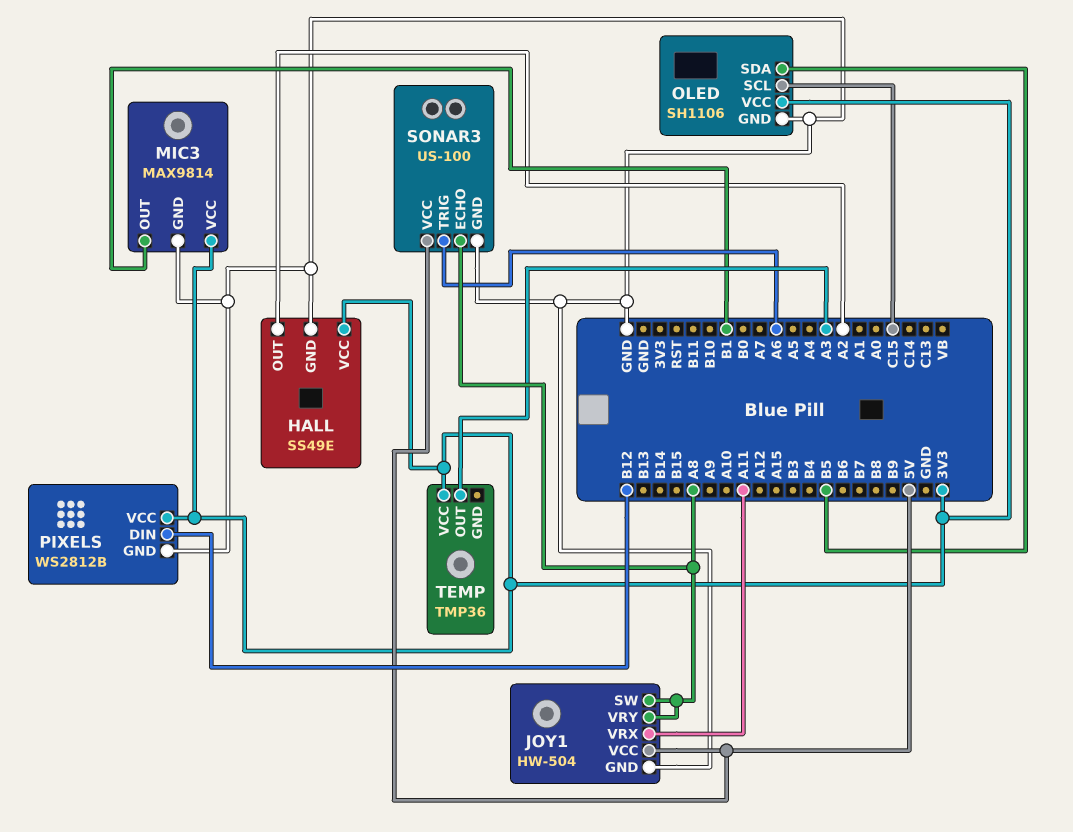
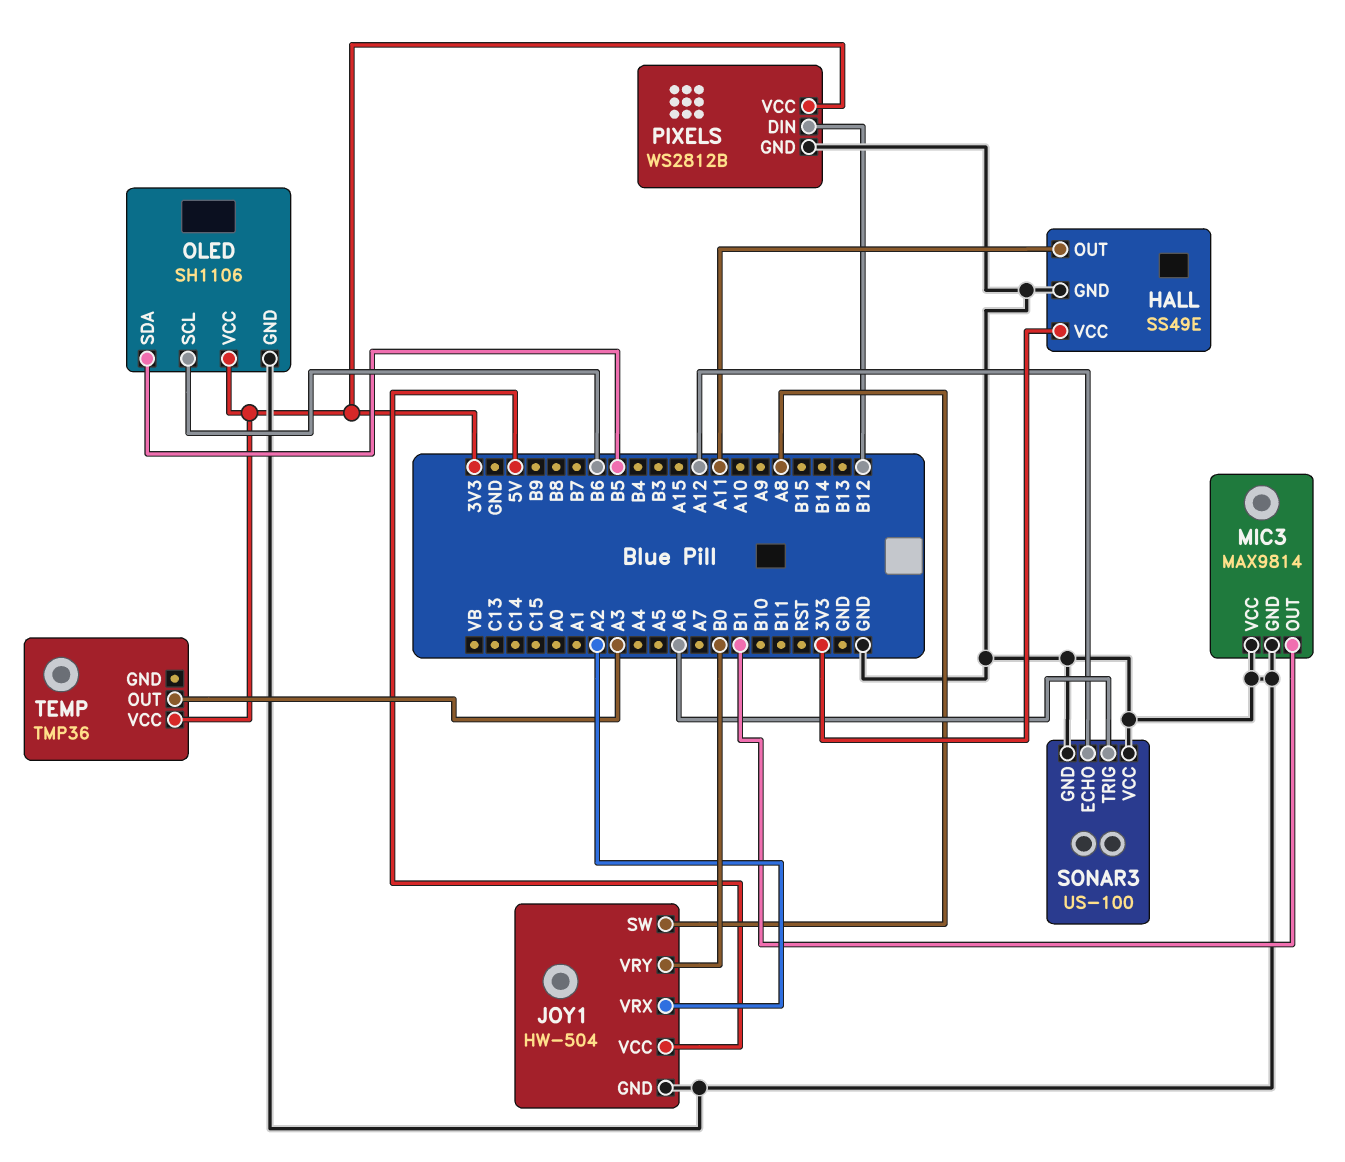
HALL pin OUT: A2 -> A11
JOY1 pin VRX: A11 -> A2
JOY1 pin VRY: A8 -> B0
MIC3 pin VCC: 3V3 -> GND
OLED pin SCL: C15 -> B6
SONAR3 pin ECHO: A8 -> A12
SONAR3 pin VCC: 5V -> GND

